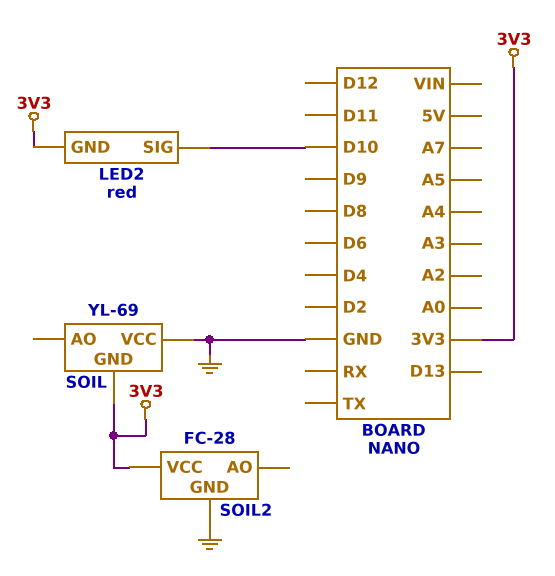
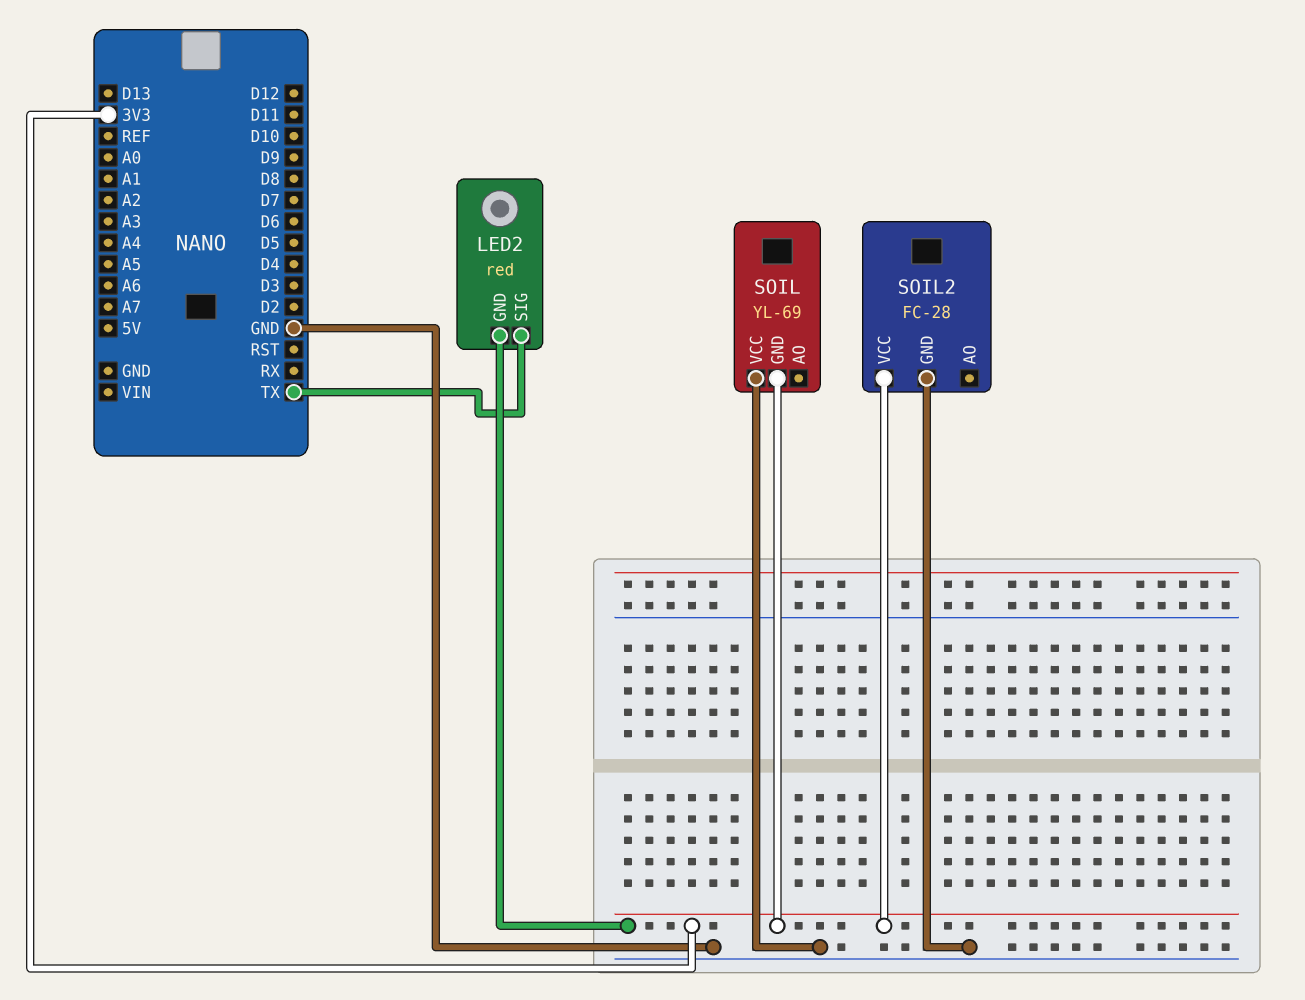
LED2 pin SIG: D10 -> TX

